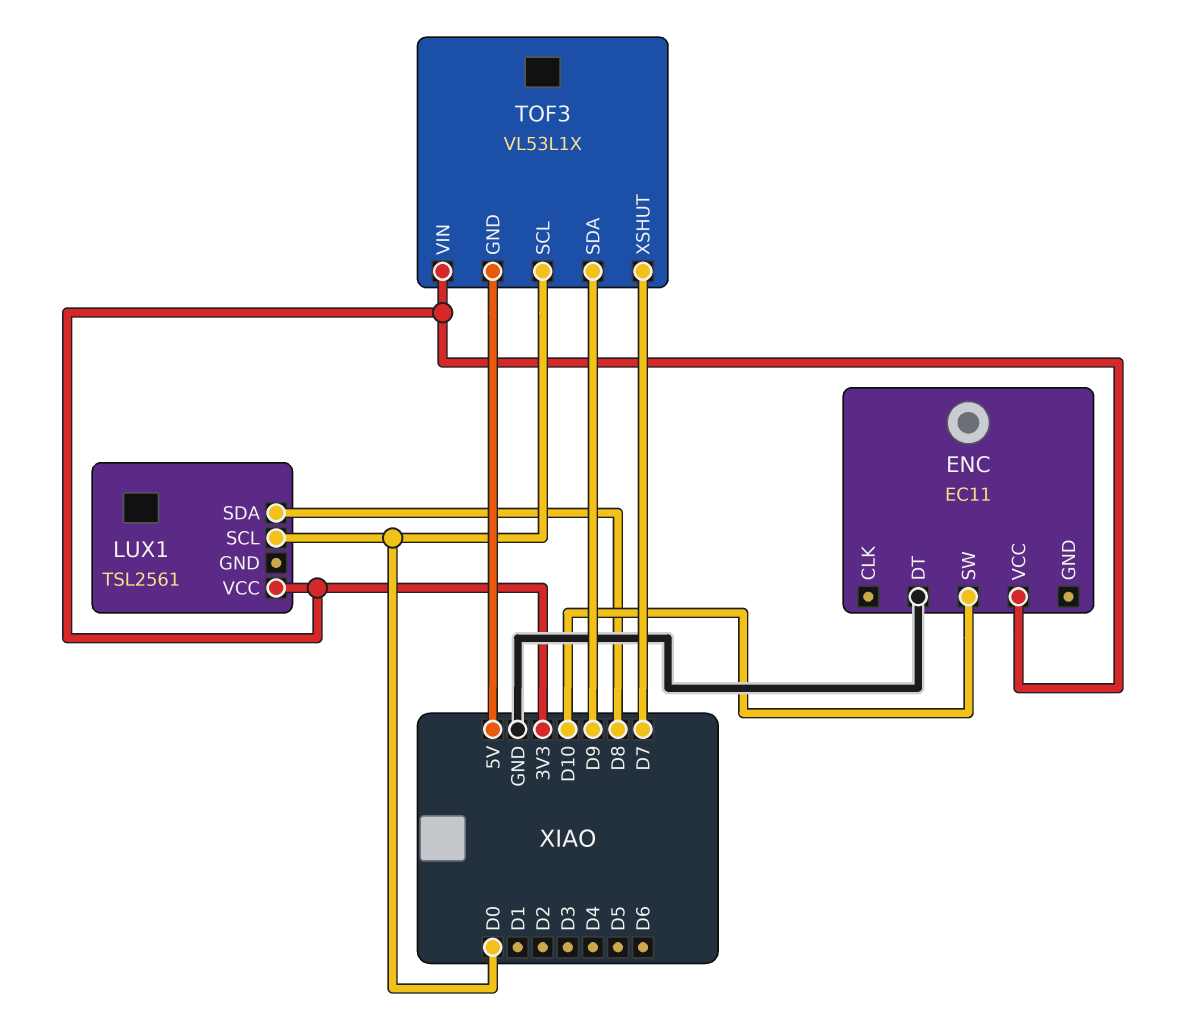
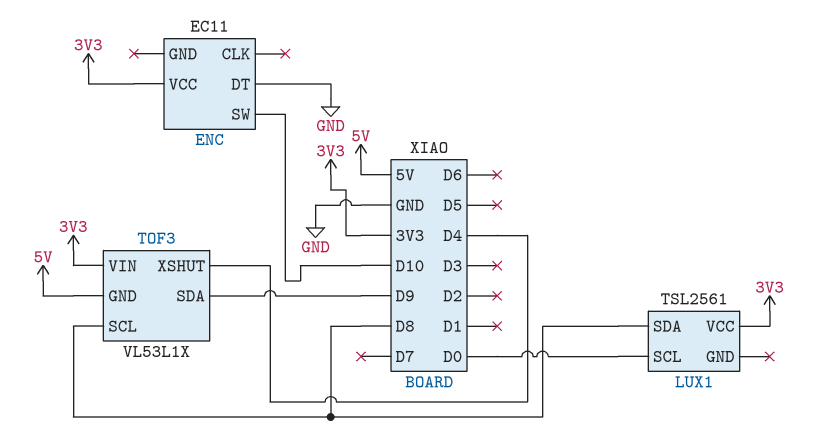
TOF3 pin SCL: D0 -> D8
TOF3 pin XSHUT: D7 -> D4

